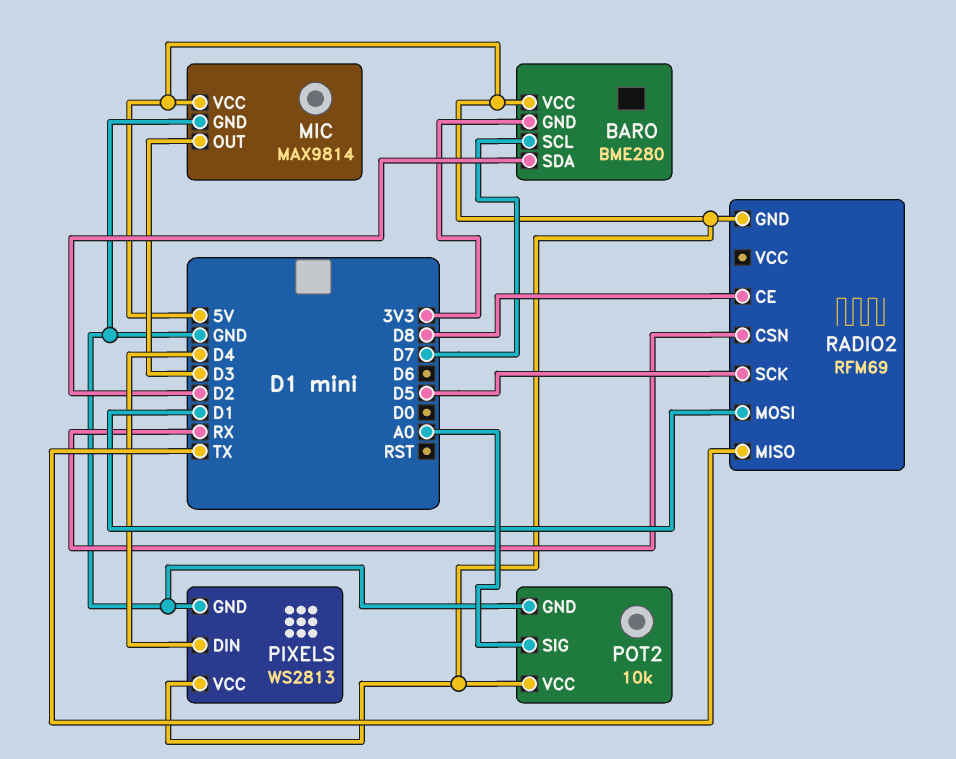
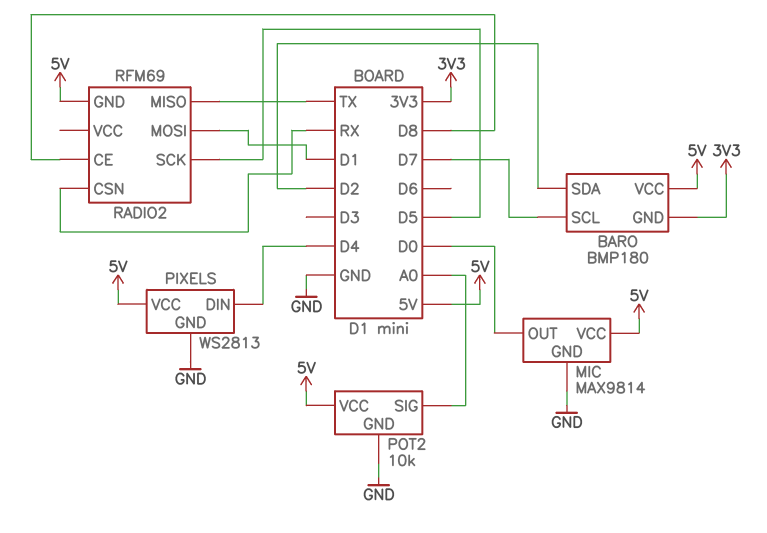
BARO: BME280 -> BMP180
MIC pin OUT: D3 -> D0

